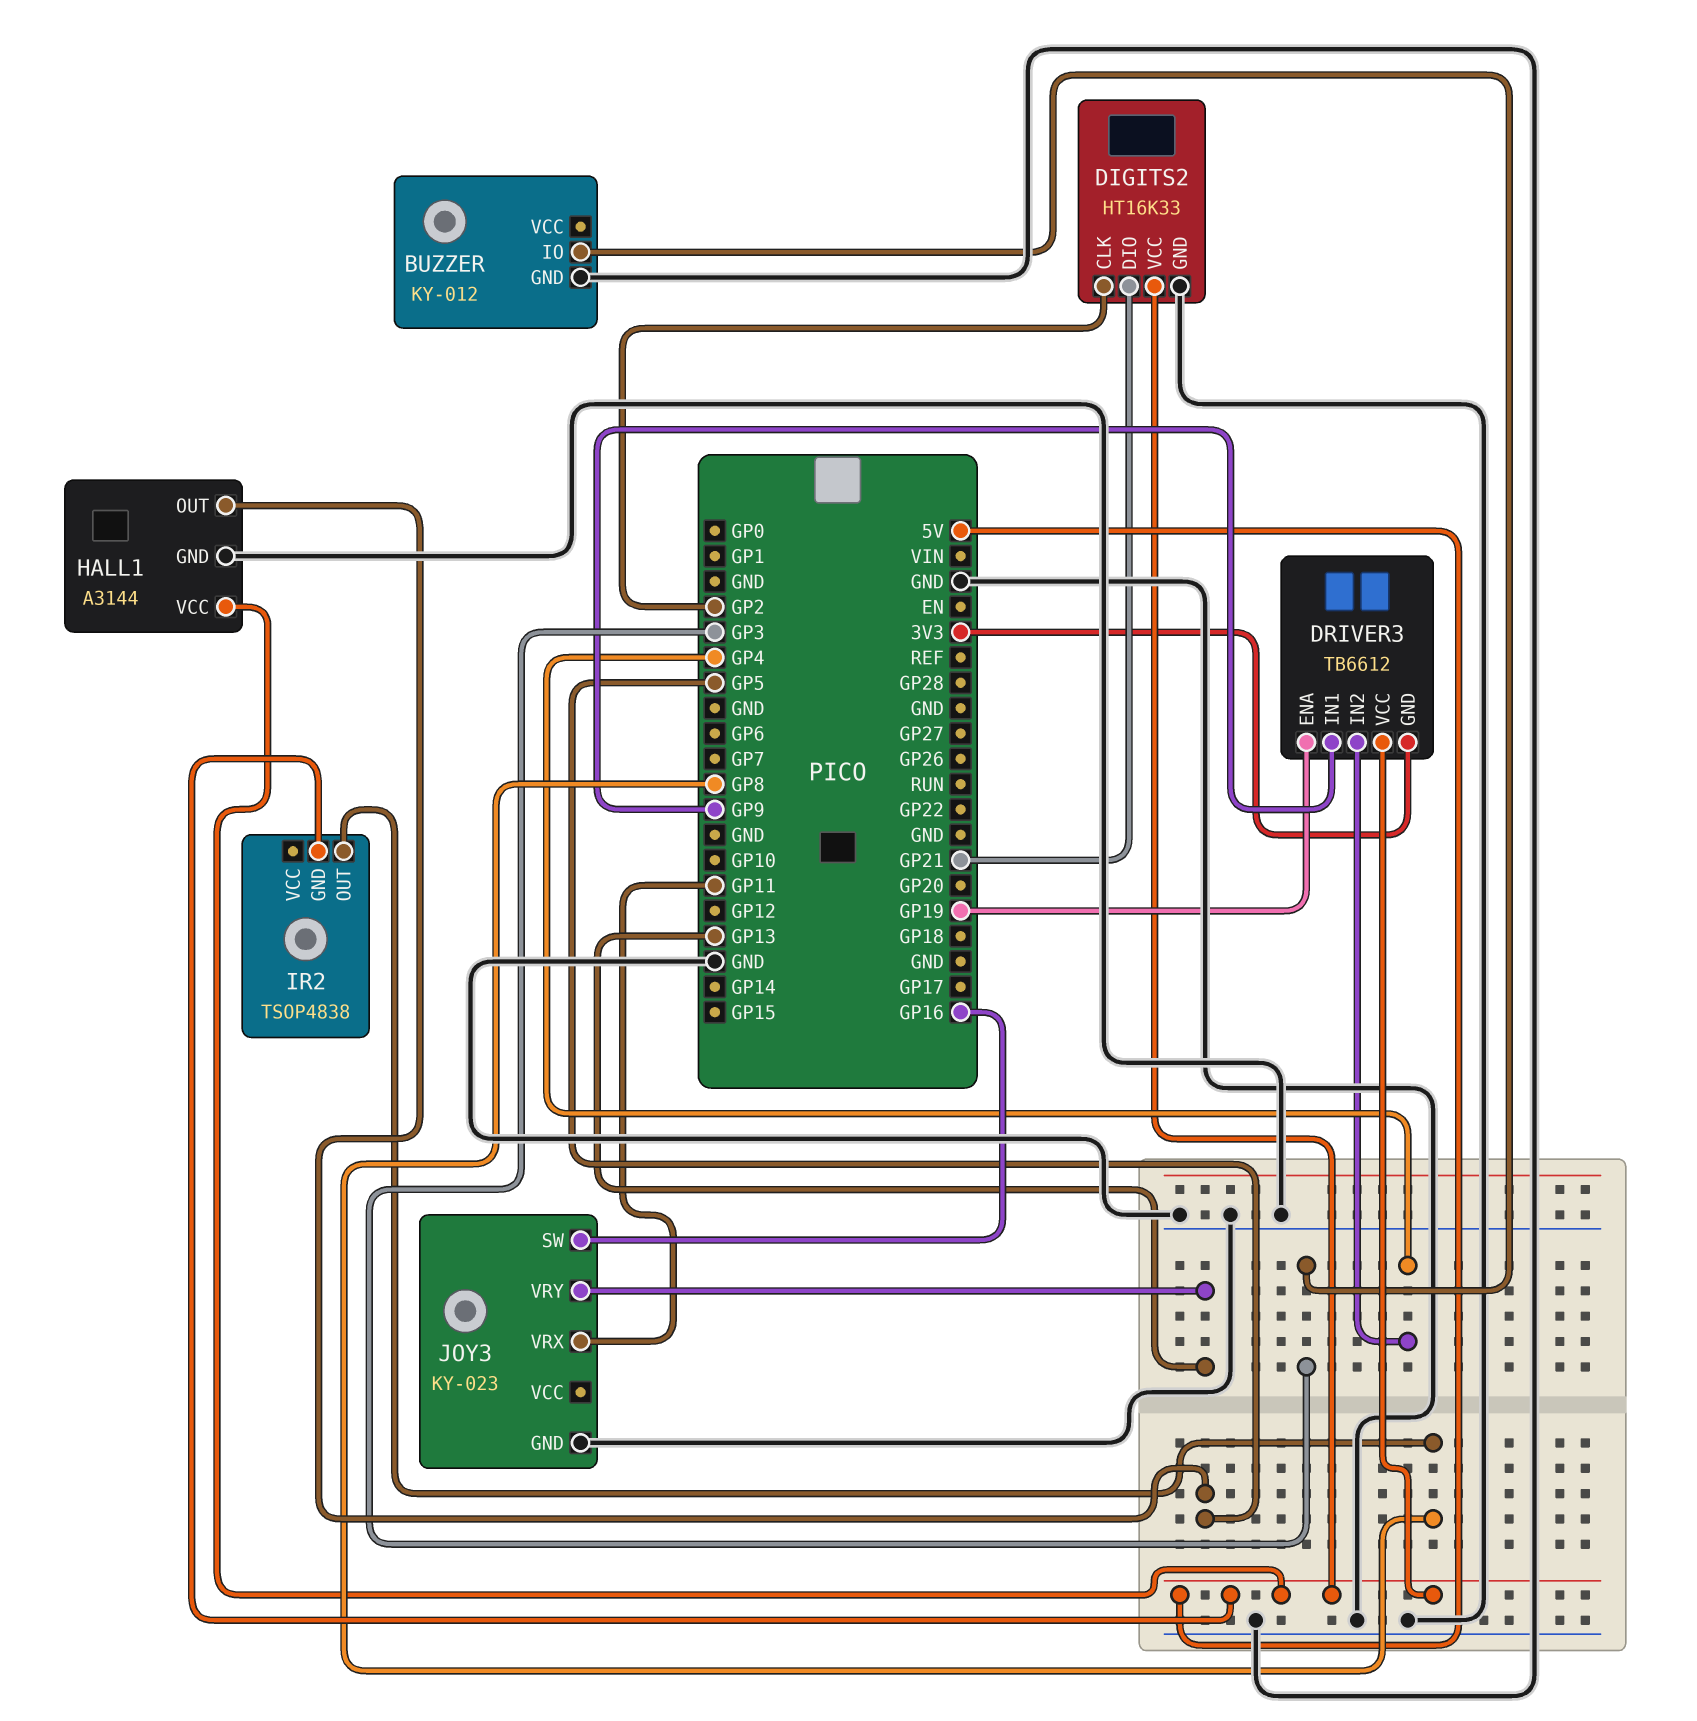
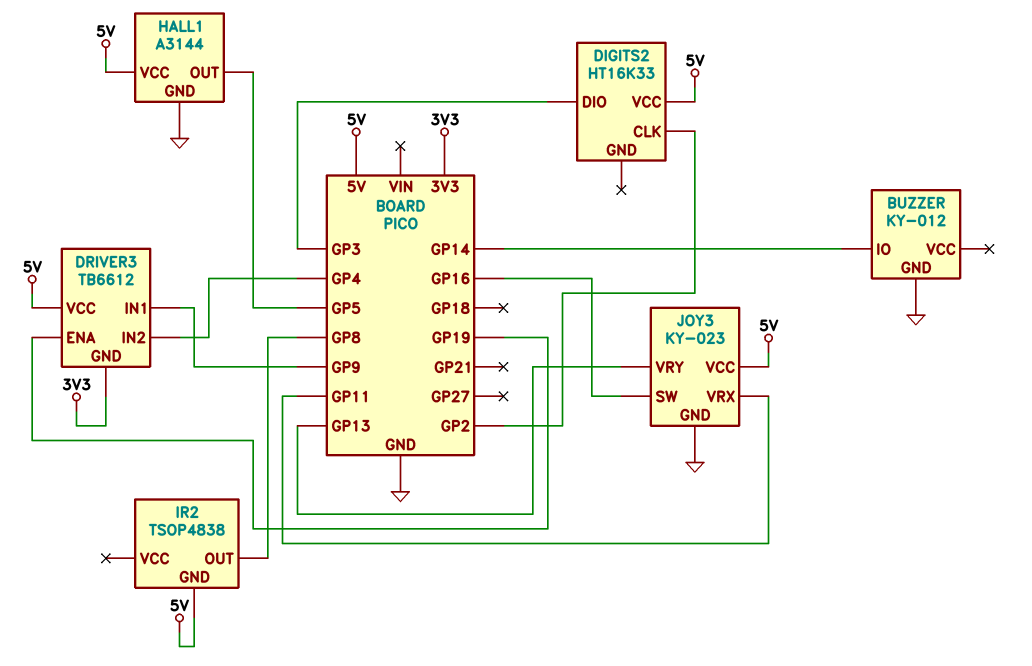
BUZZER pin IO: GP3 -> GP14
DIGITS2 pin DIO: GP21 -> GP3
DIGITS2 pin GND: GND -> none
JOY3 pin VCC: none -> 5V

